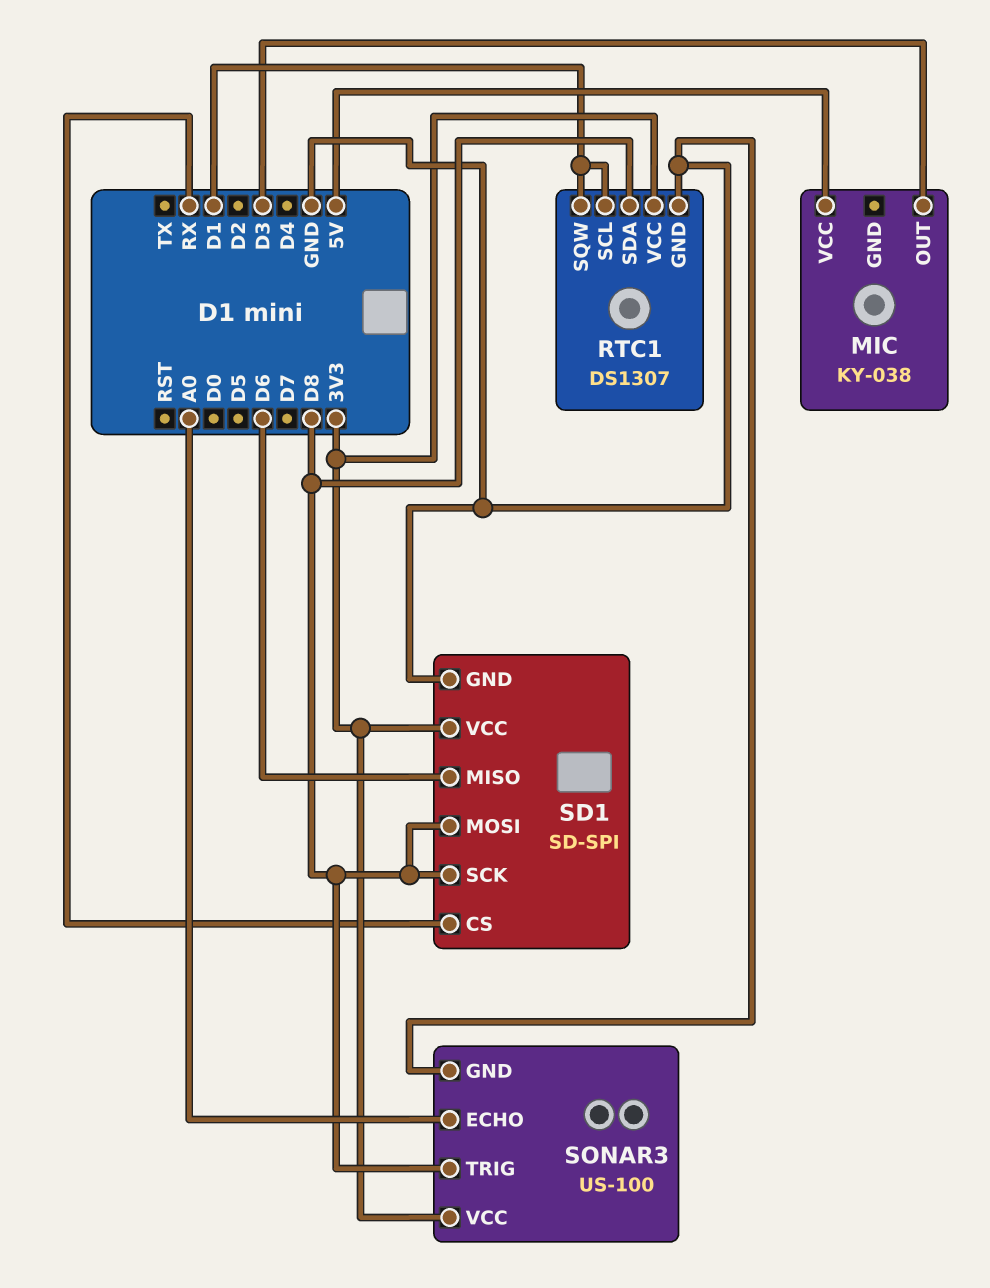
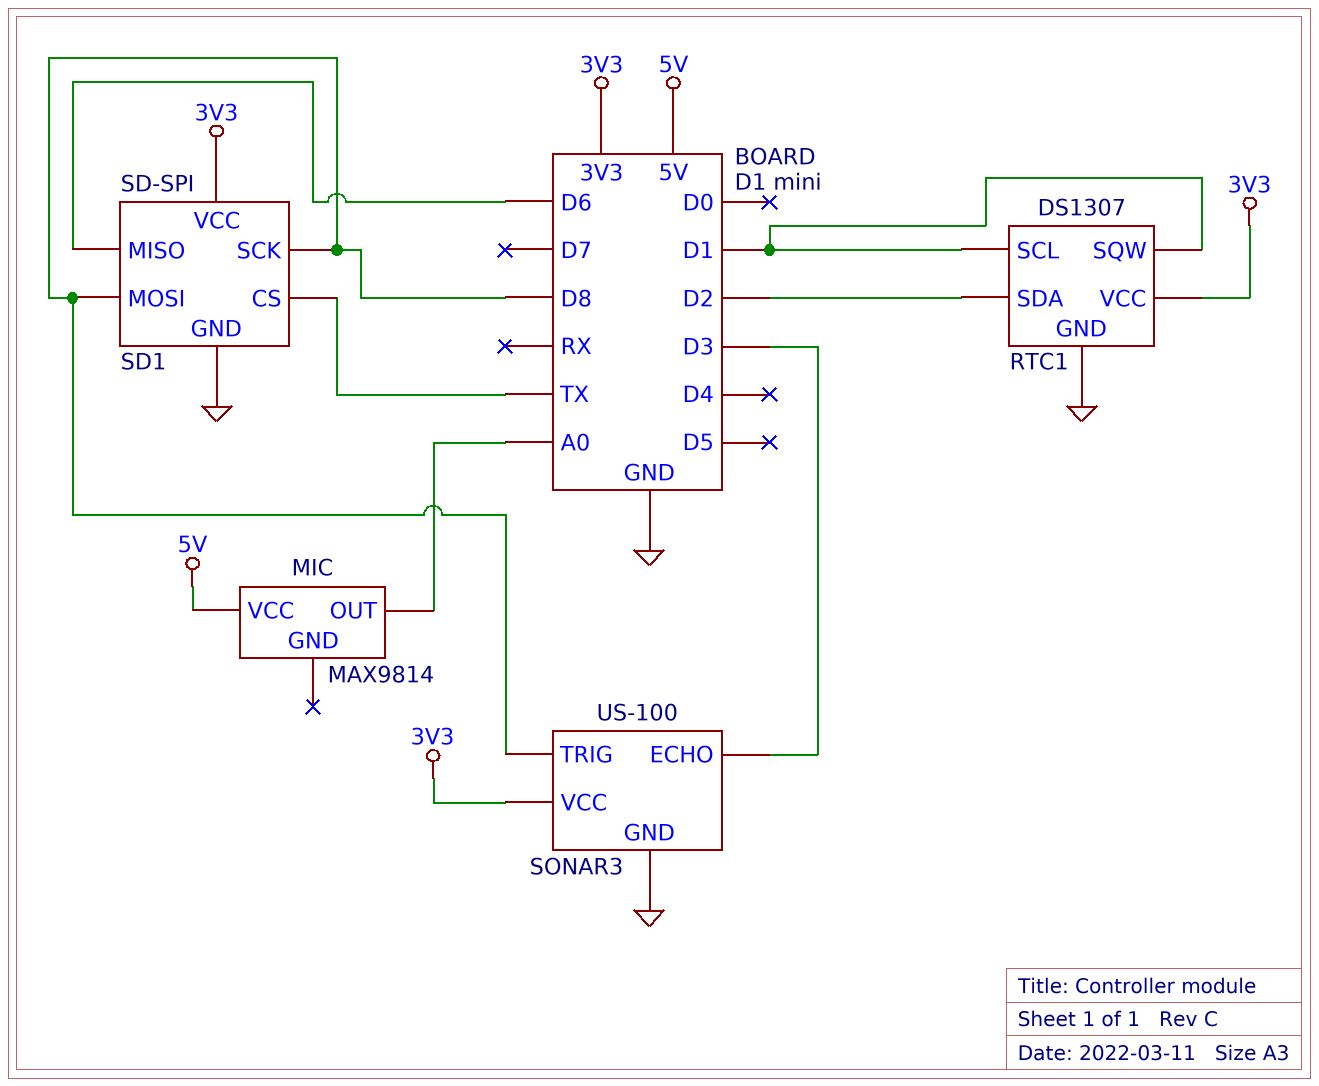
MIC: KY-038 -> MAX9814
MIC pin OUT: D3 -> A0
RTC1 pin SDA: D8 -> D2
SD1 pin CS: RX -> TX
SONAR3 pin ECHO: A0 -> D3

